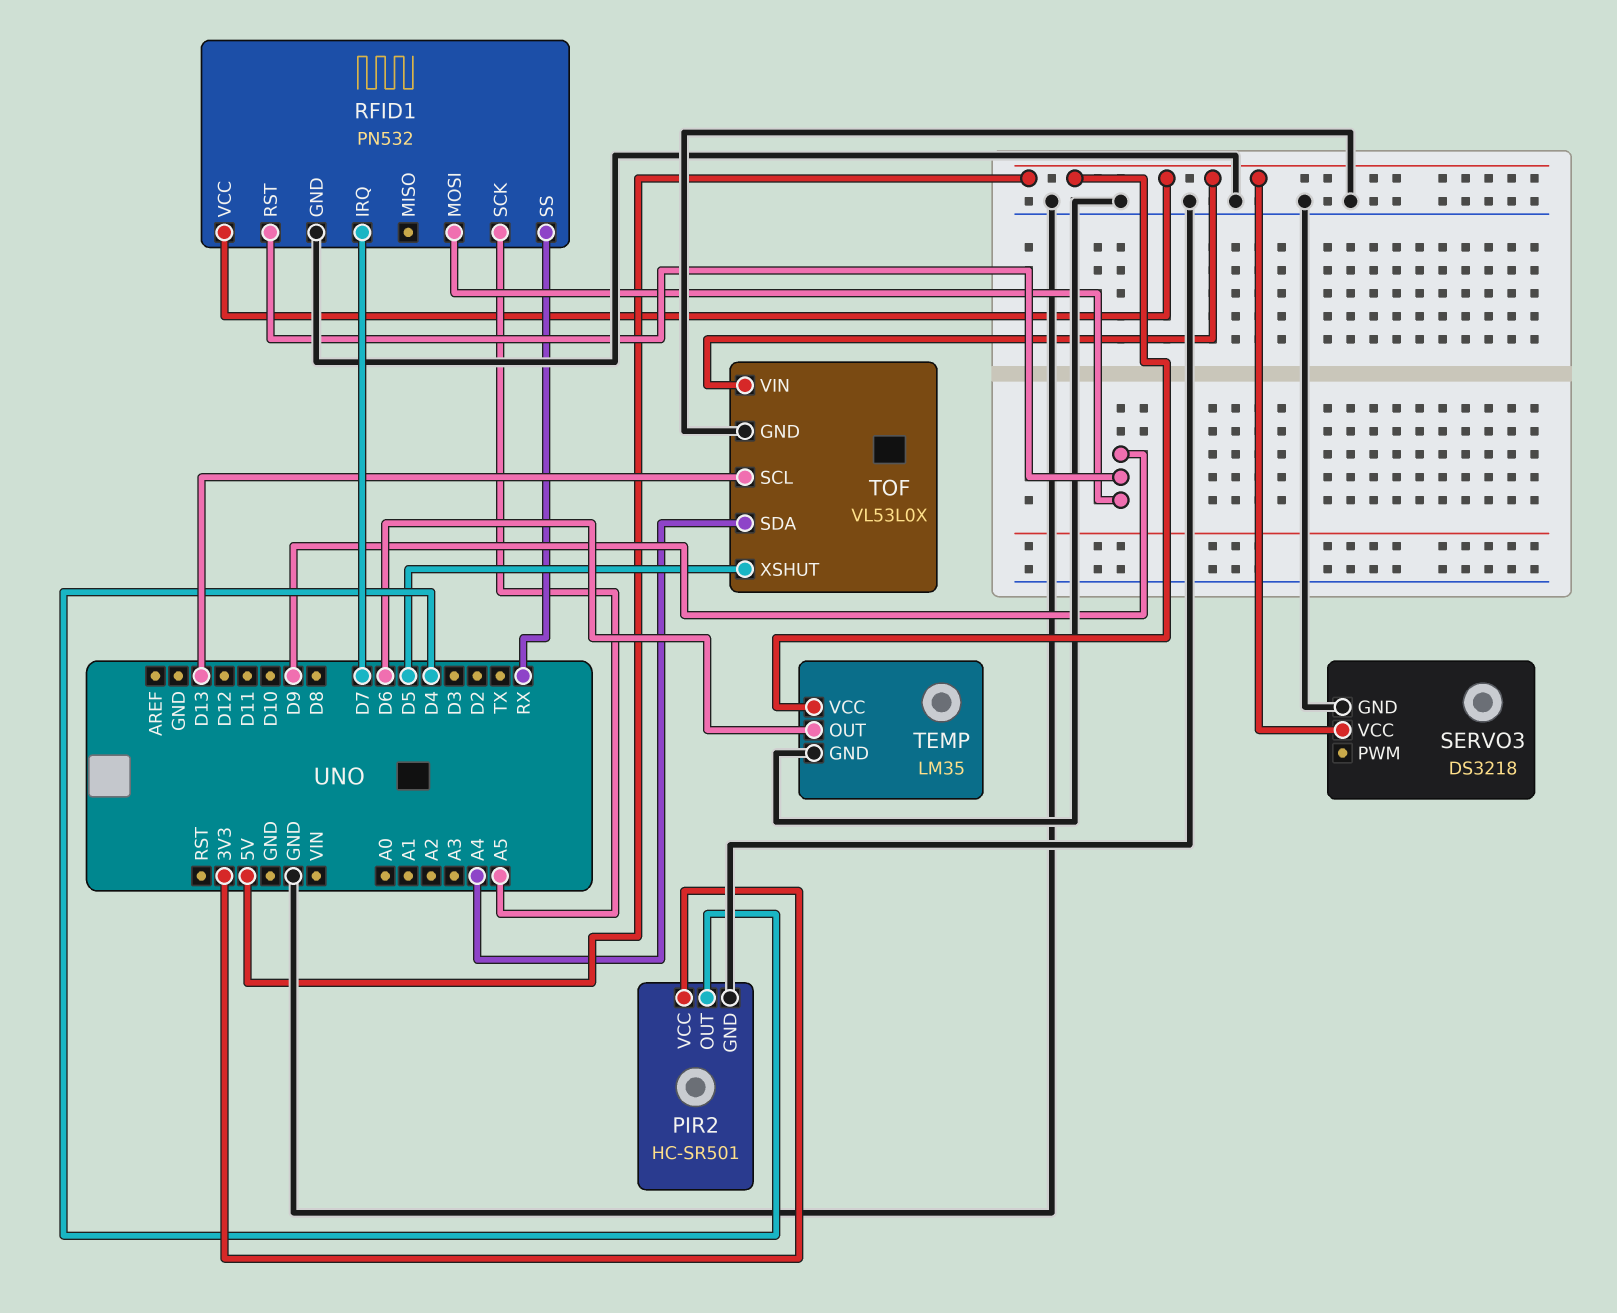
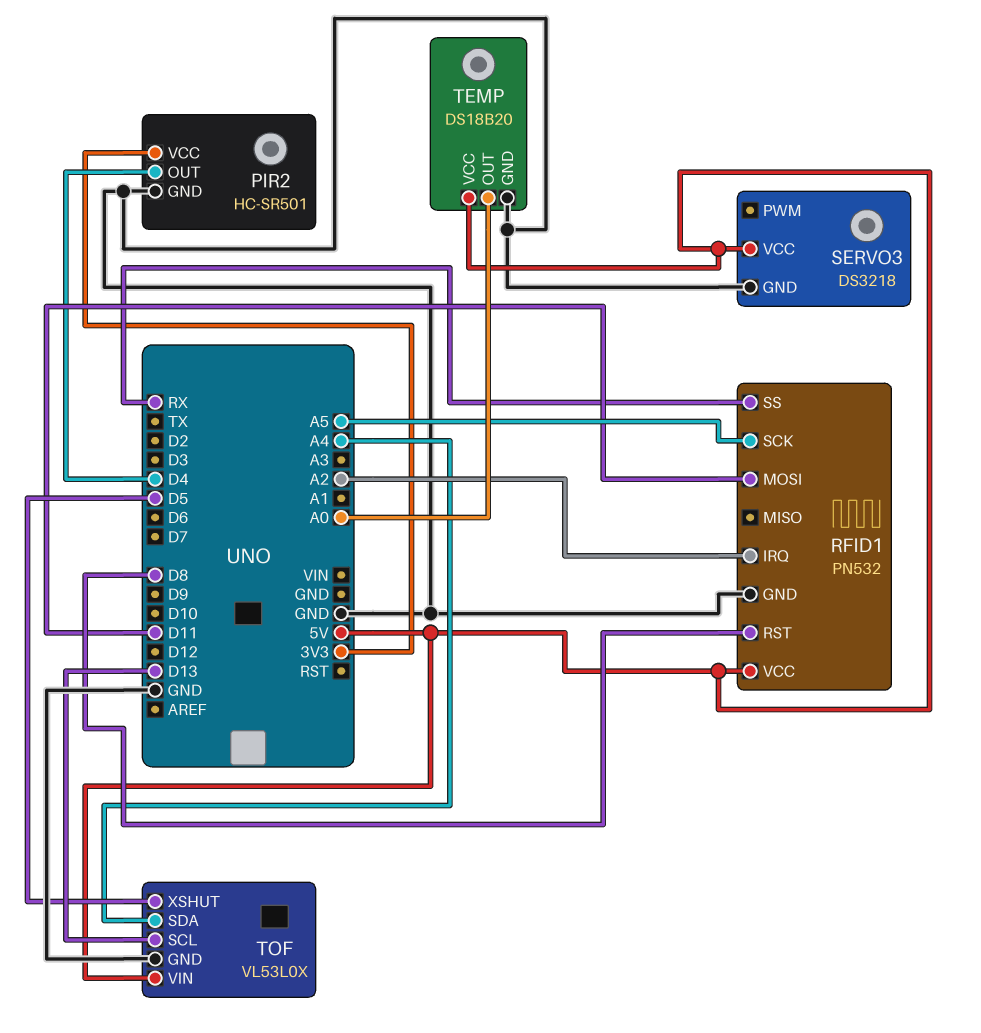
RFID1 pin IRQ: D7 -> A2
RFID1 pin MOSI: D9 -> D11
RFID1 pin RST: D9 -> D8
TEMP: LM35 -> DS18B20
TEMP pin OUT: D6 -> A0

